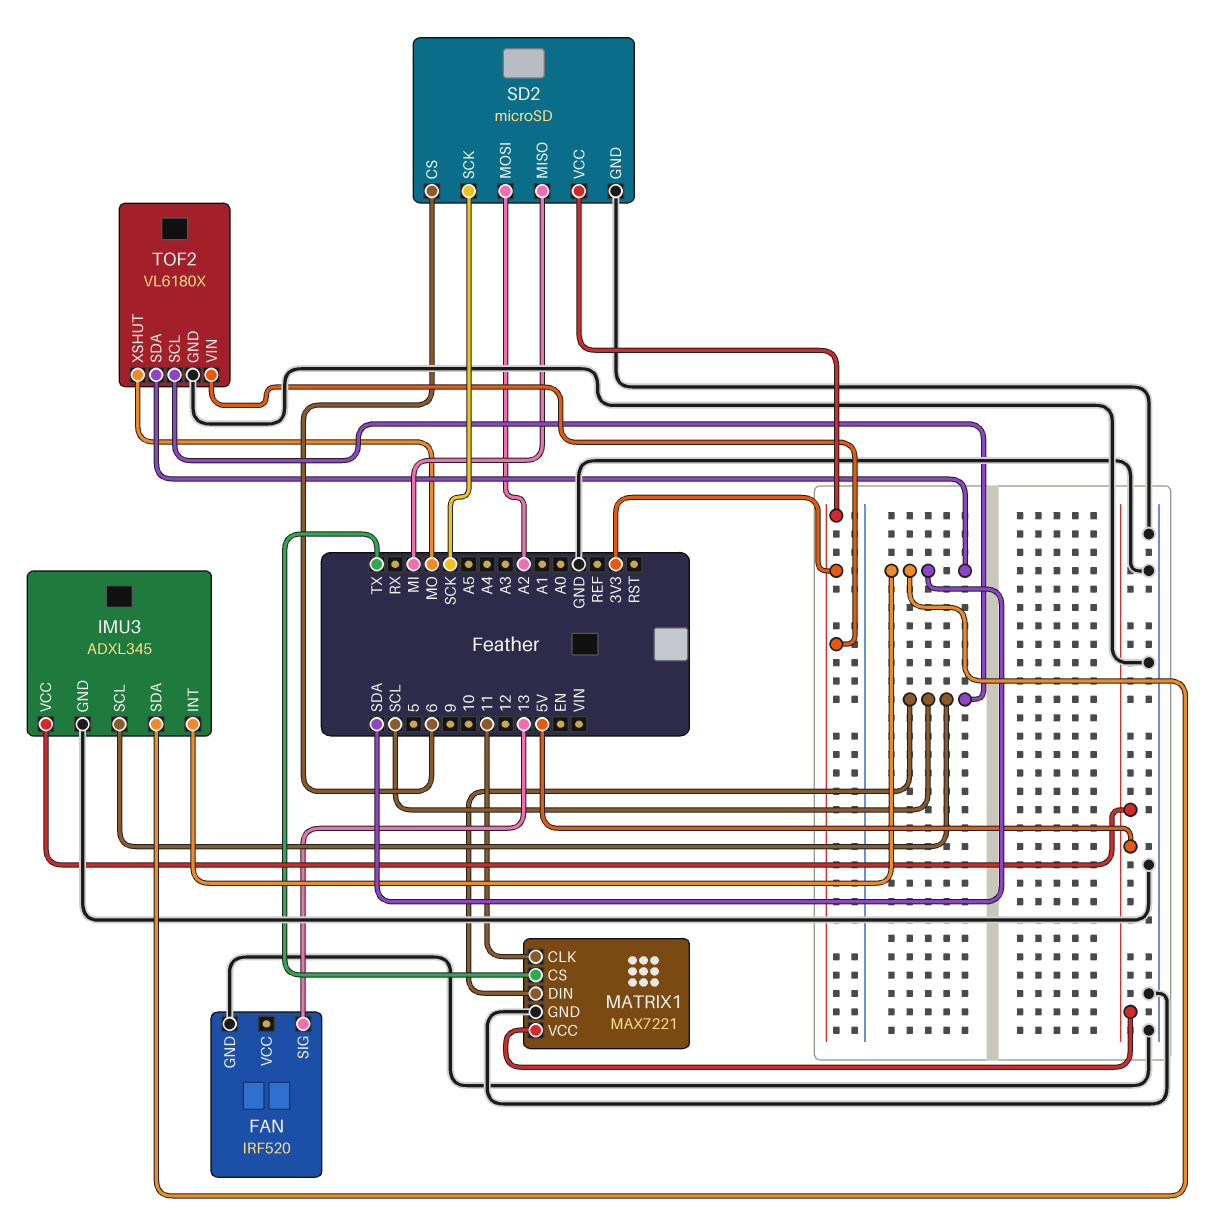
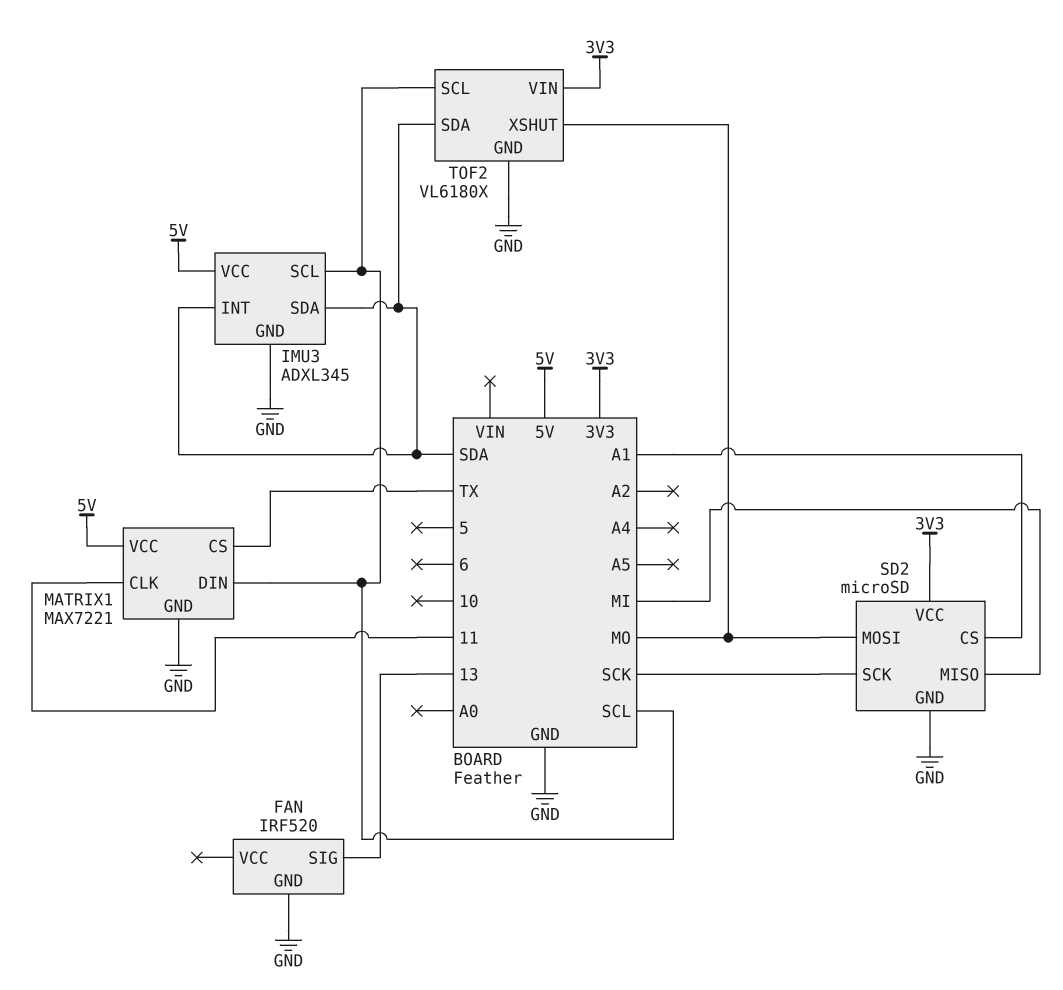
SD2 pin CS: 6 -> A1
SD2 pin MOSI: A2 -> MO

